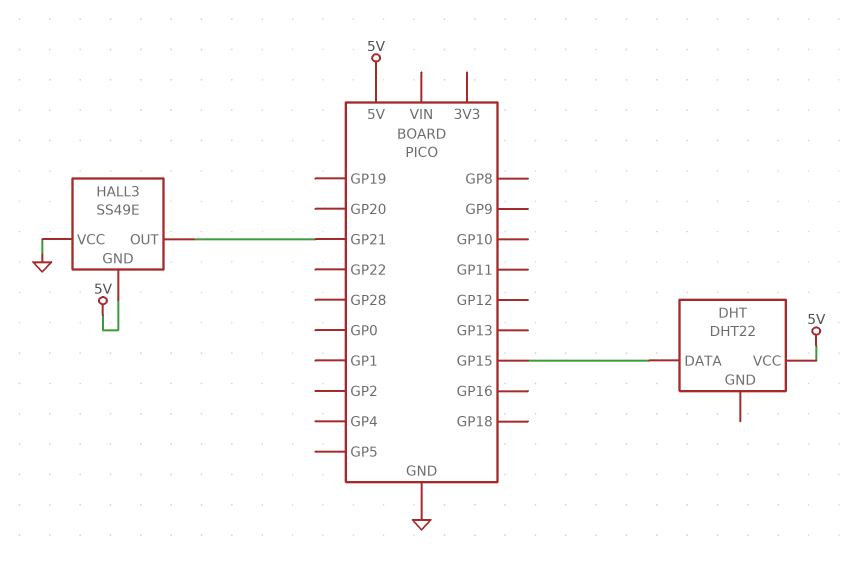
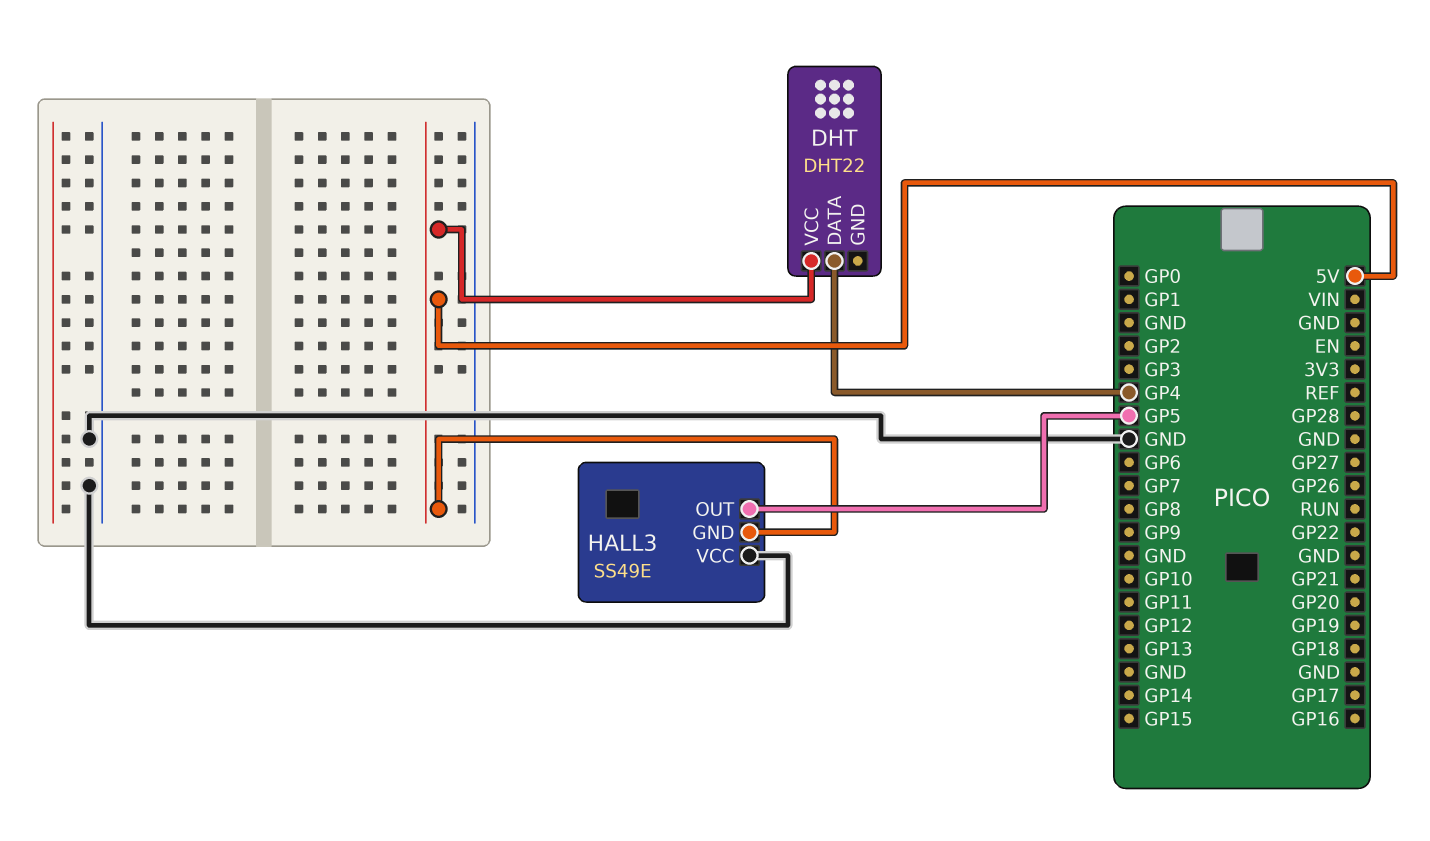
DHT pin DATA: GP15 -> GP4
HALL3 pin OUT: GP21 -> GP5

